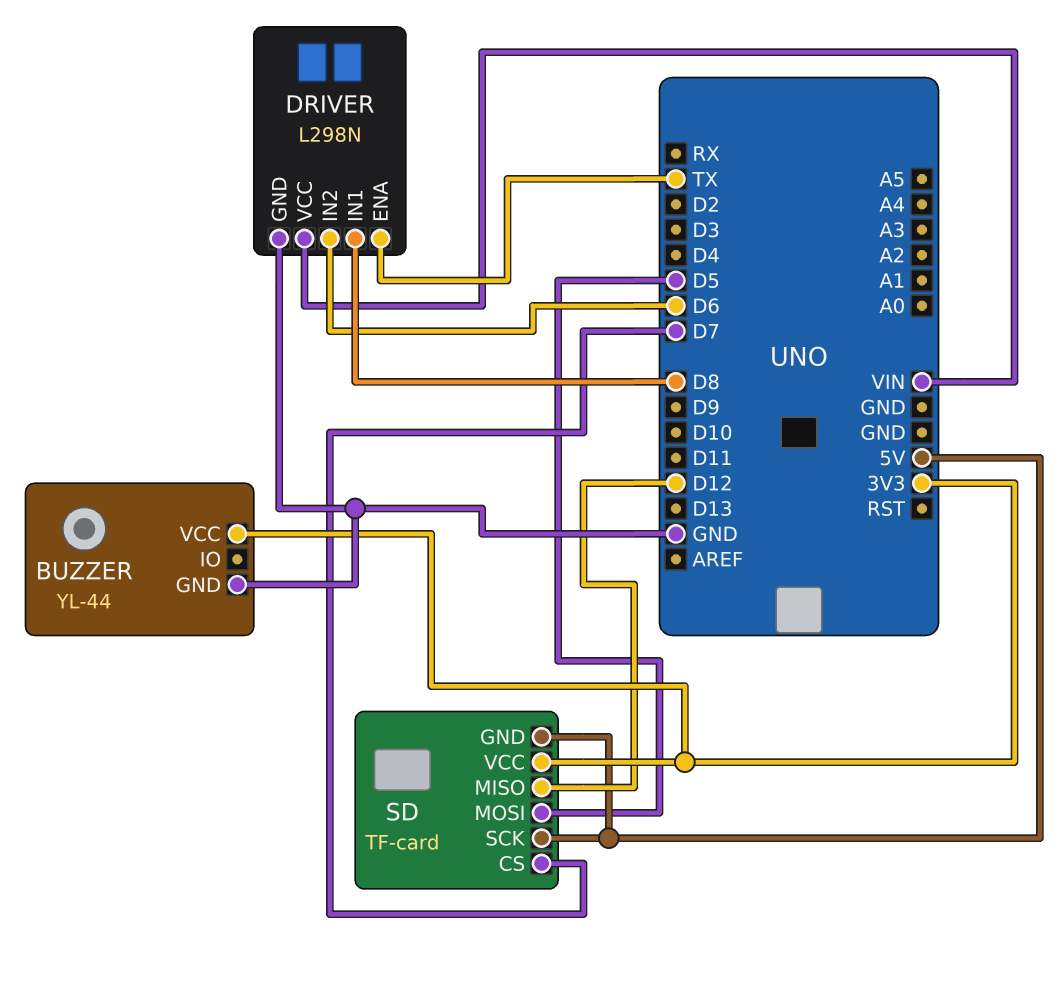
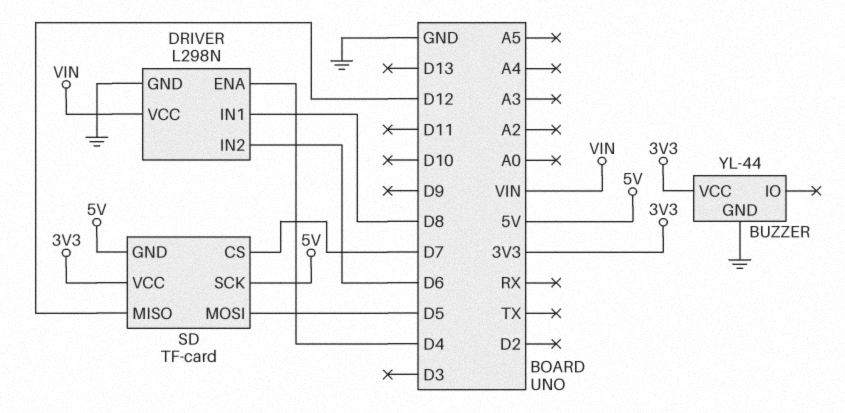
DRIVER pin ENA: TX -> D4

